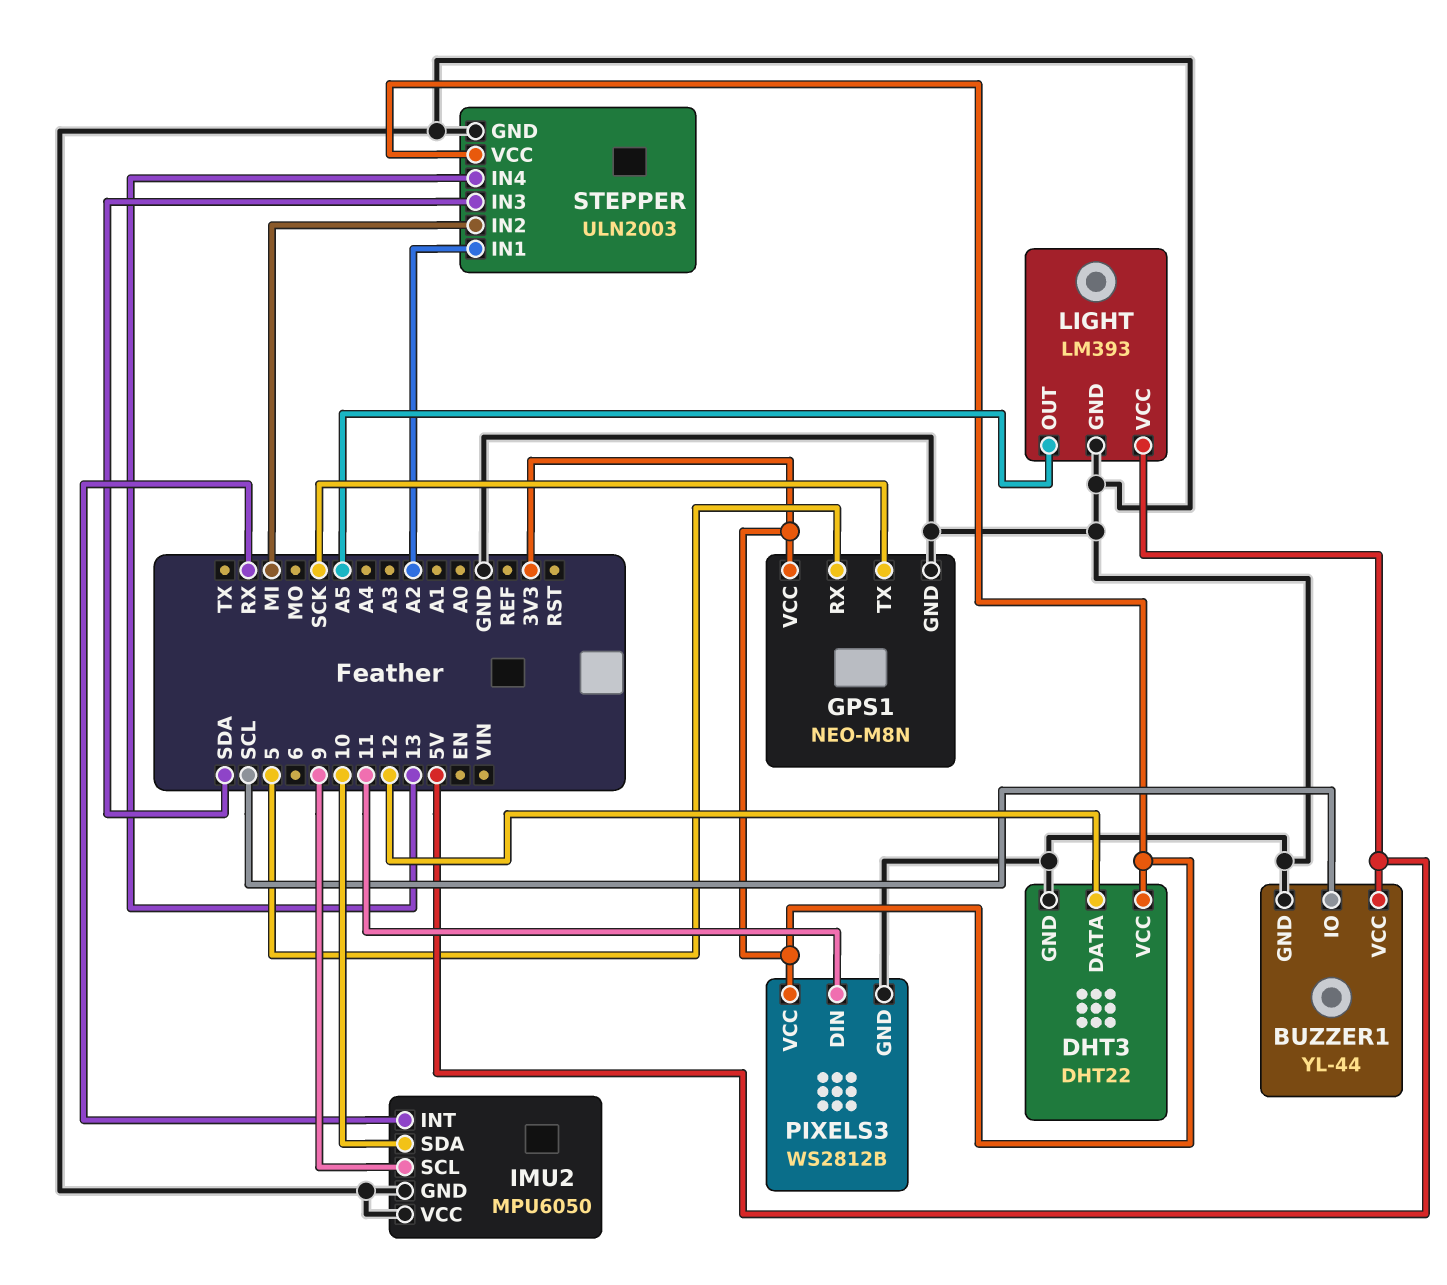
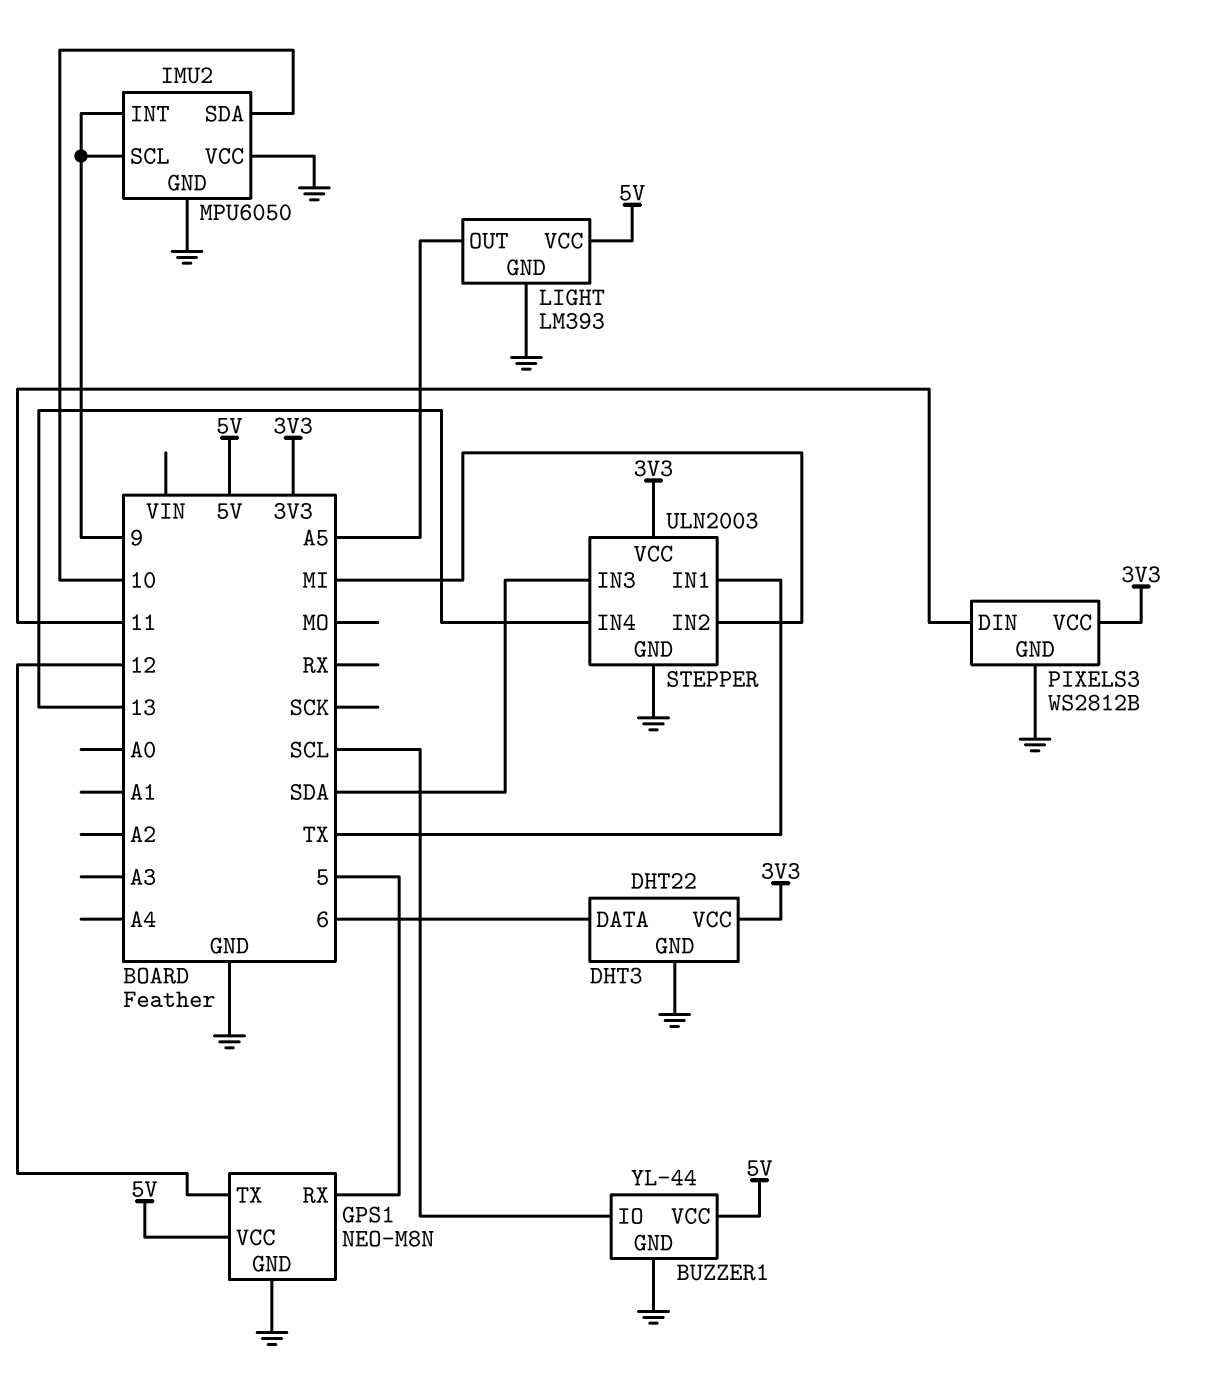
DHT3 pin DATA: 12 -> 6
GPS1 pin TX: SCK -> 12
GPS1 pin VCC: 3V3 -> 5V
IMU2 pin INT: RX -> 9
STEPPER pin IN1: A2 -> TX

